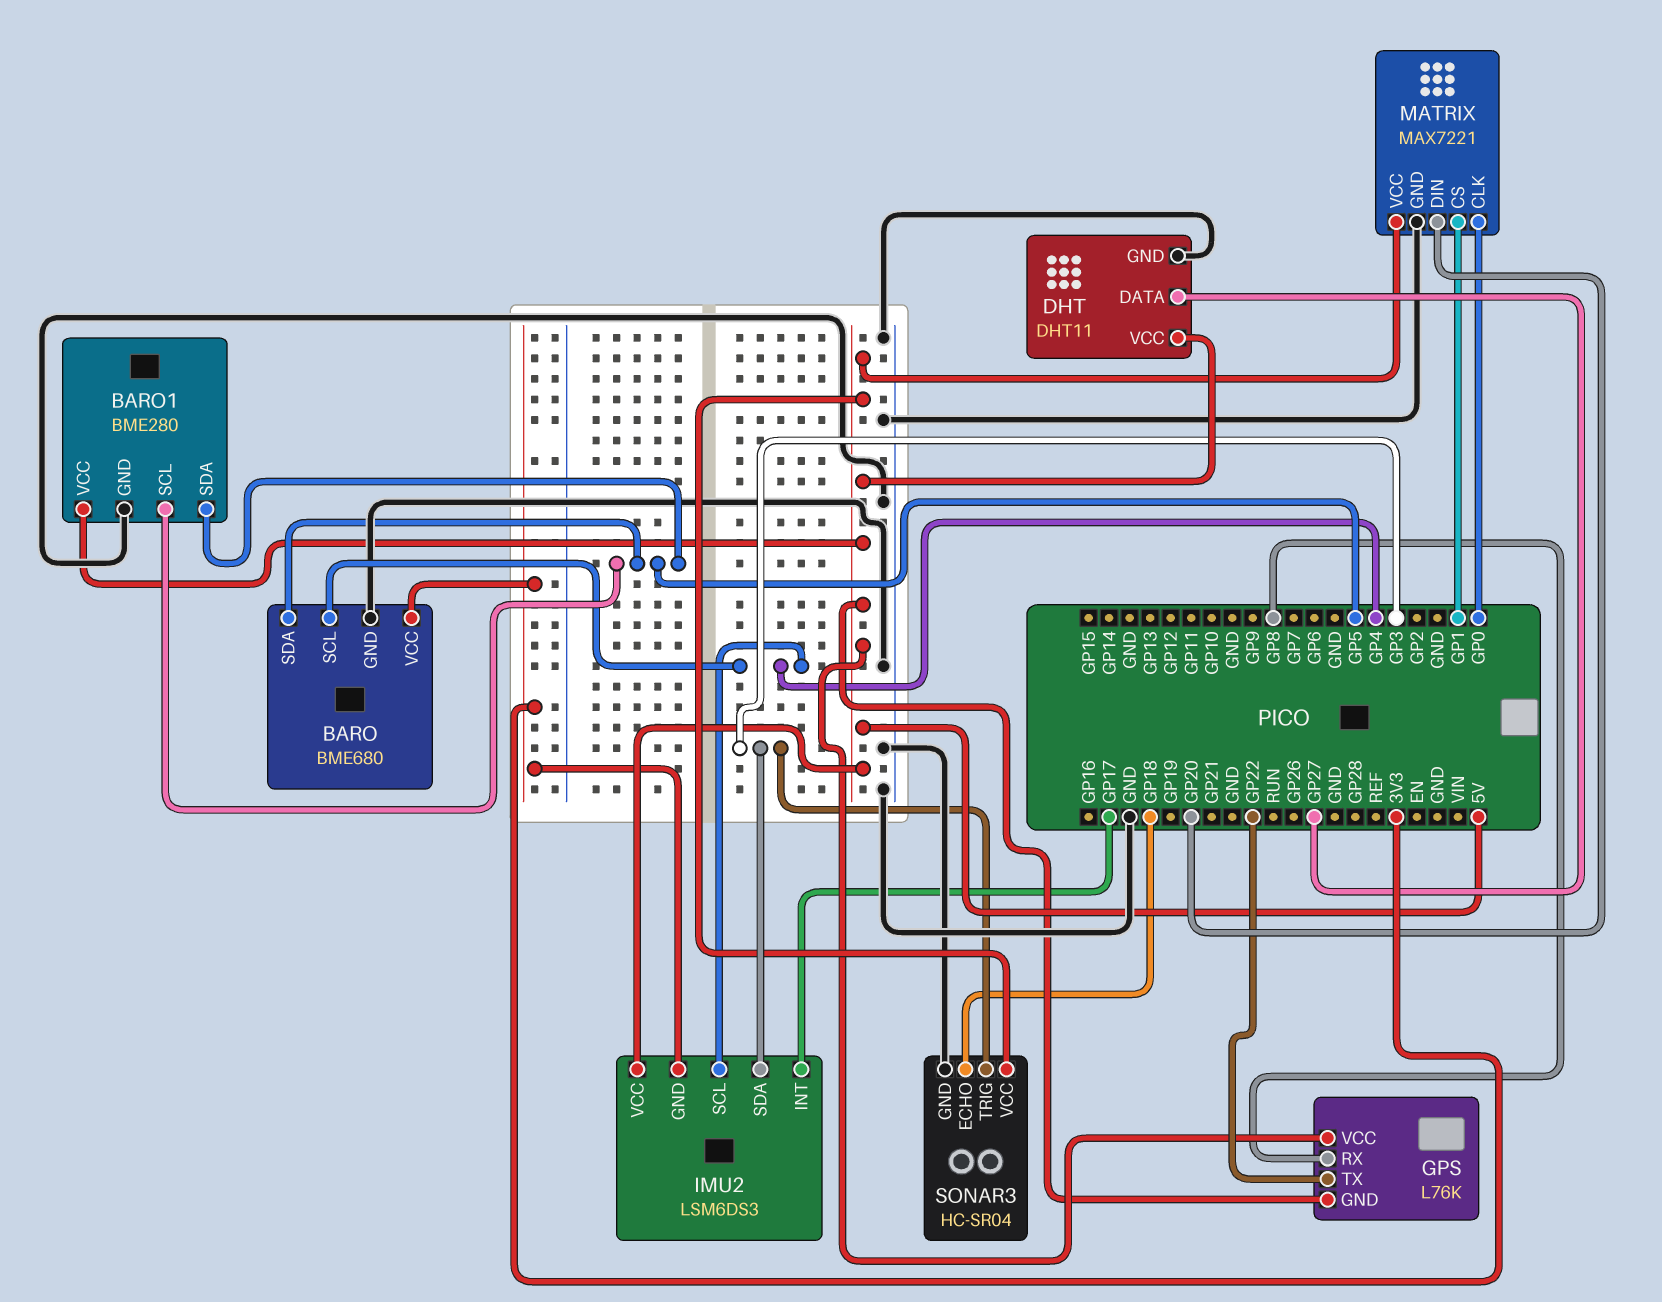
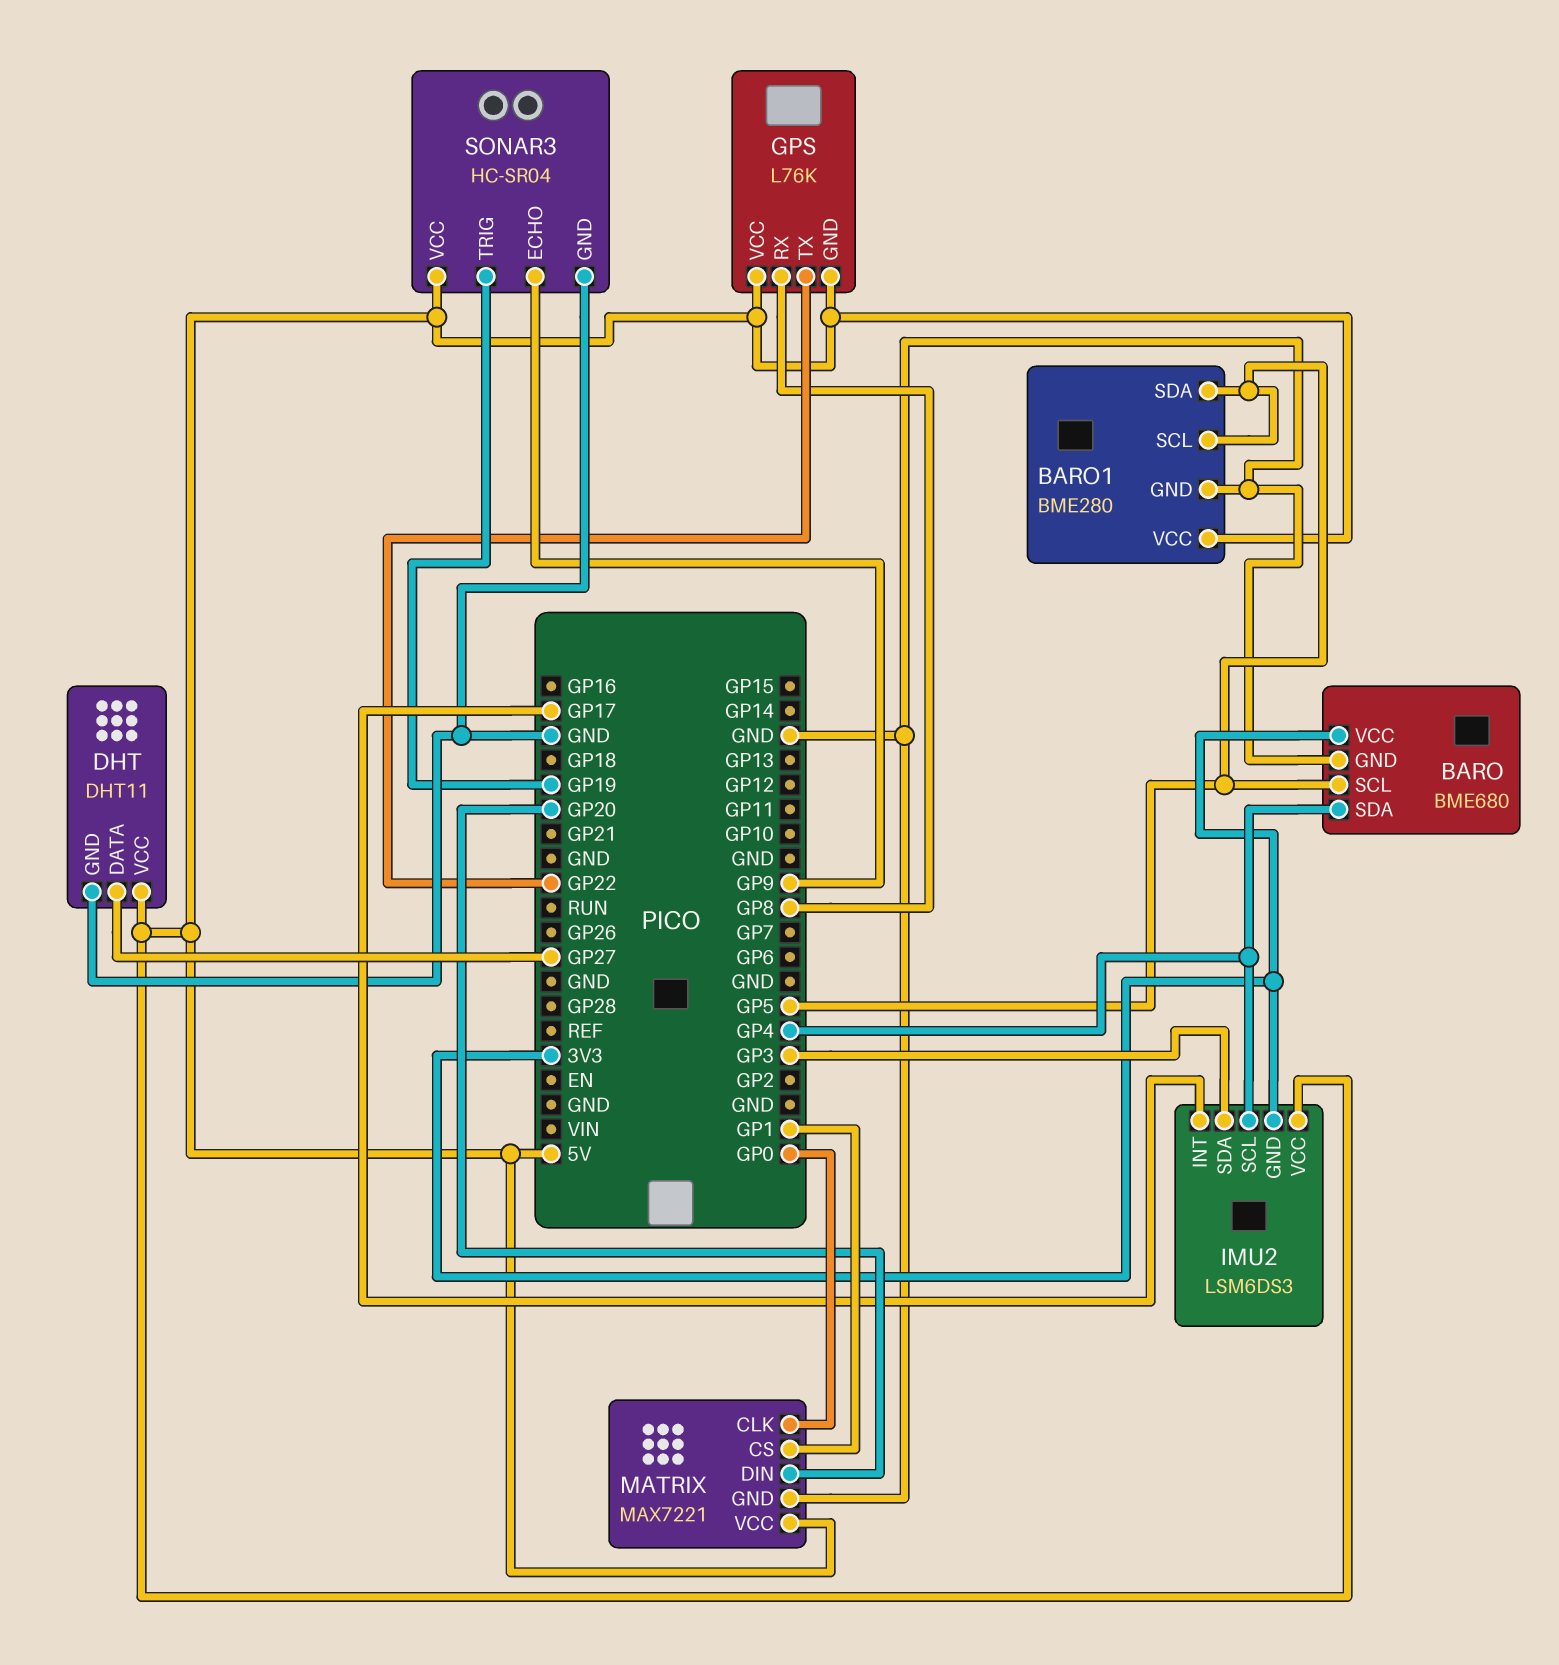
BARO pin SCL: GP4 -> GP5
BARO pin SDA: GP5 -> GP4
SONAR3 pin ECHO: GP18 -> GP9
SONAR3 pin TRIG: GP3 -> GP19

